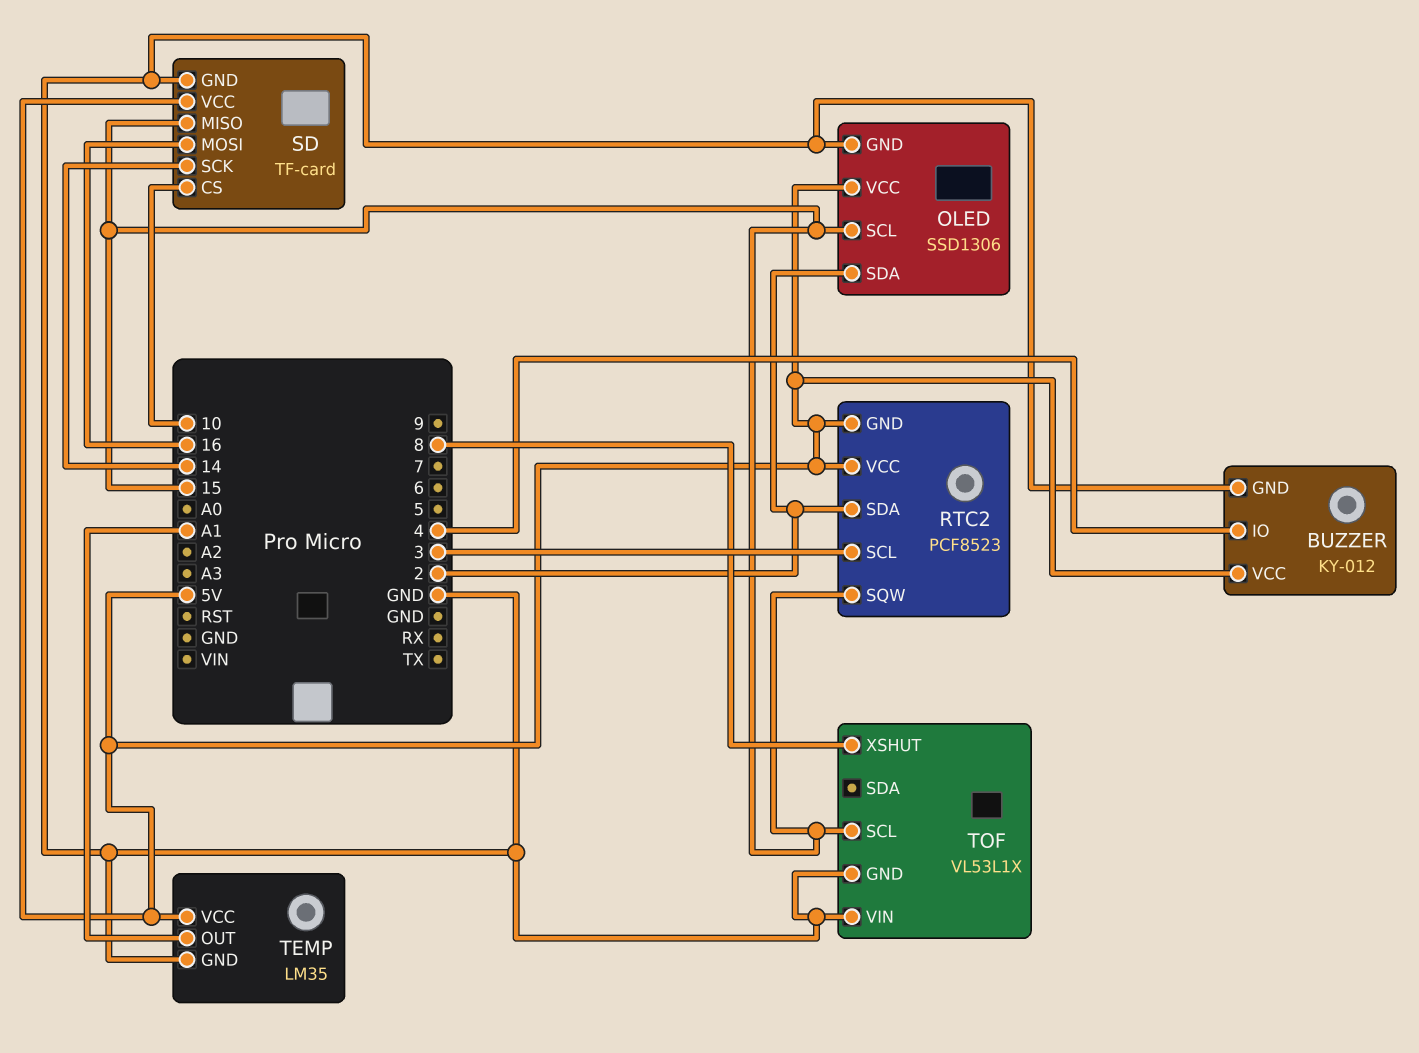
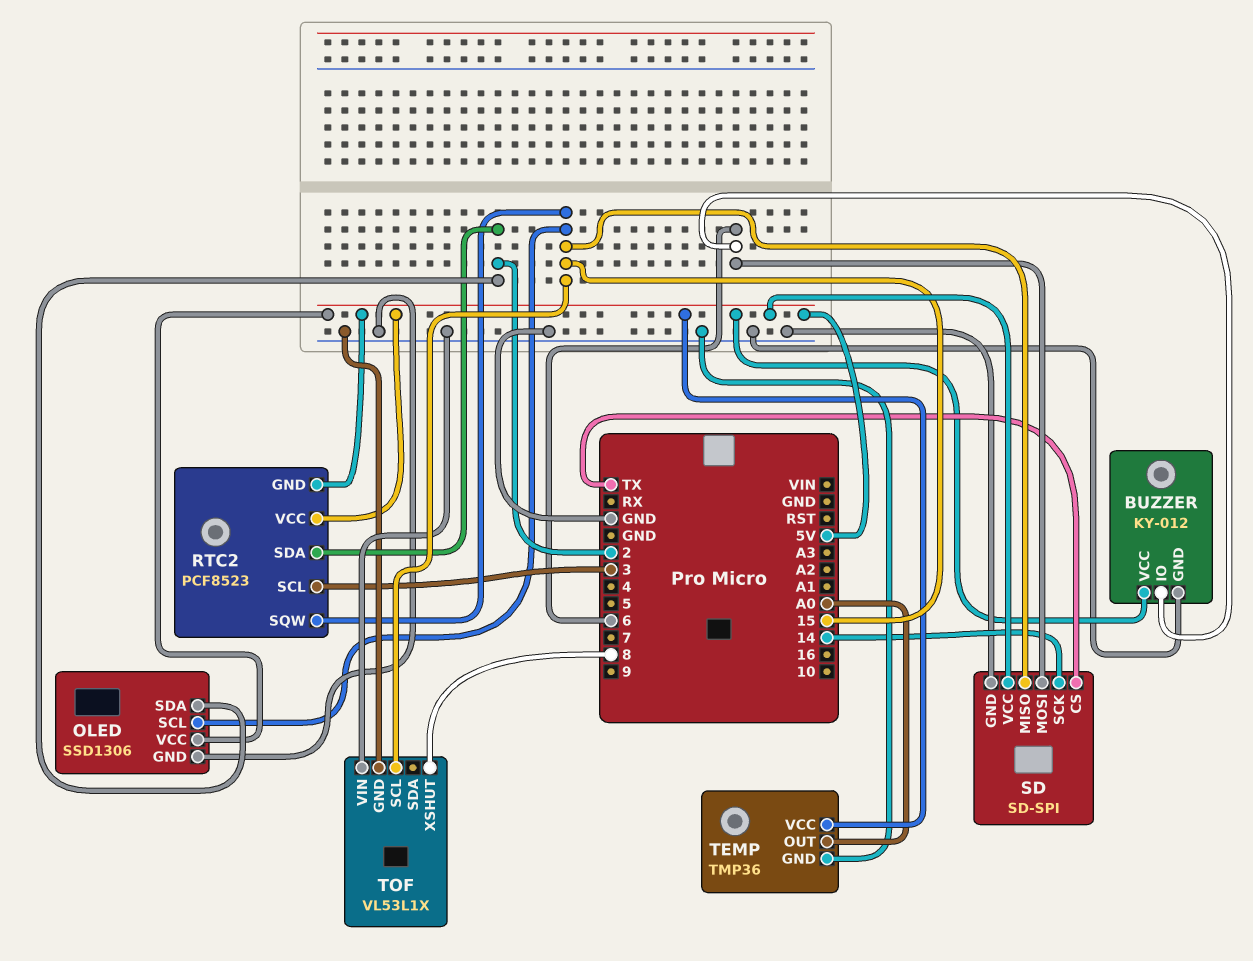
BUZZER pin IO: 4 -> 6
SD: TF-card -> SD-SPI
SD pin CS: 10 -> TX
SD pin MOSI: 16 -> 6
TEMP: LM35 -> TMP36
TEMP pin OUT: A1 -> A0

